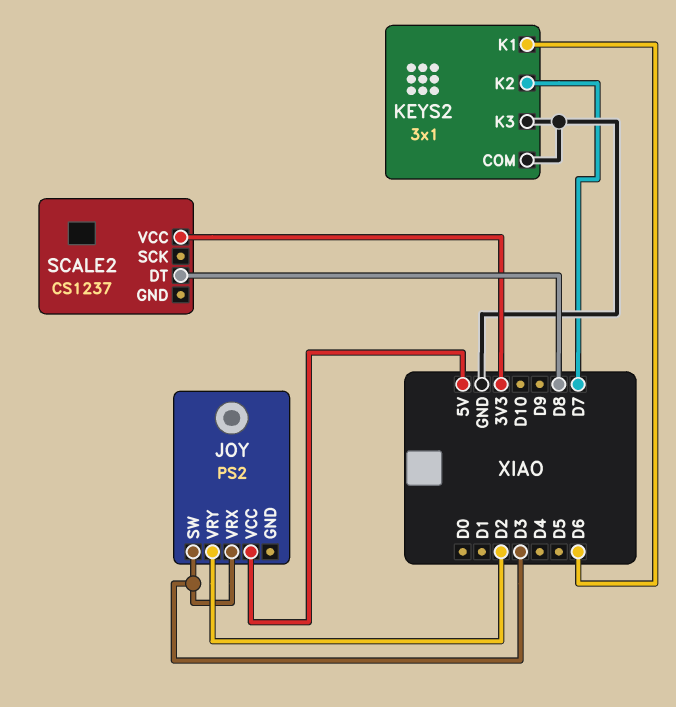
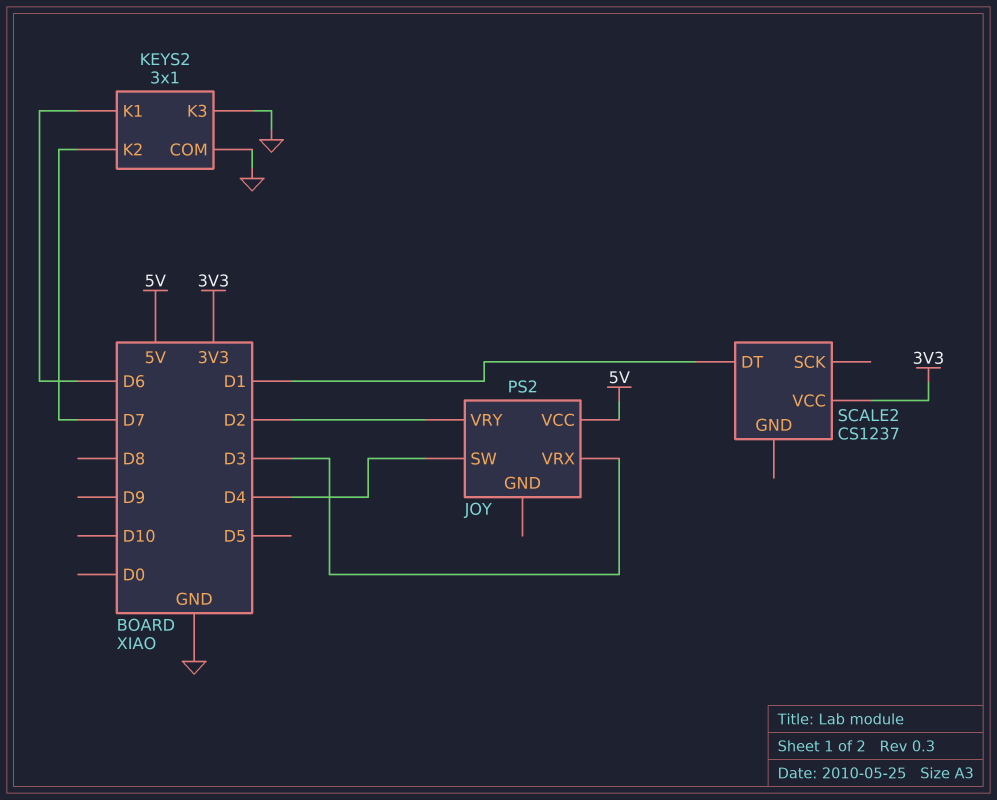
JOY pin SW: D3 -> D4
SCALE2 pin DT: D8 -> D1

